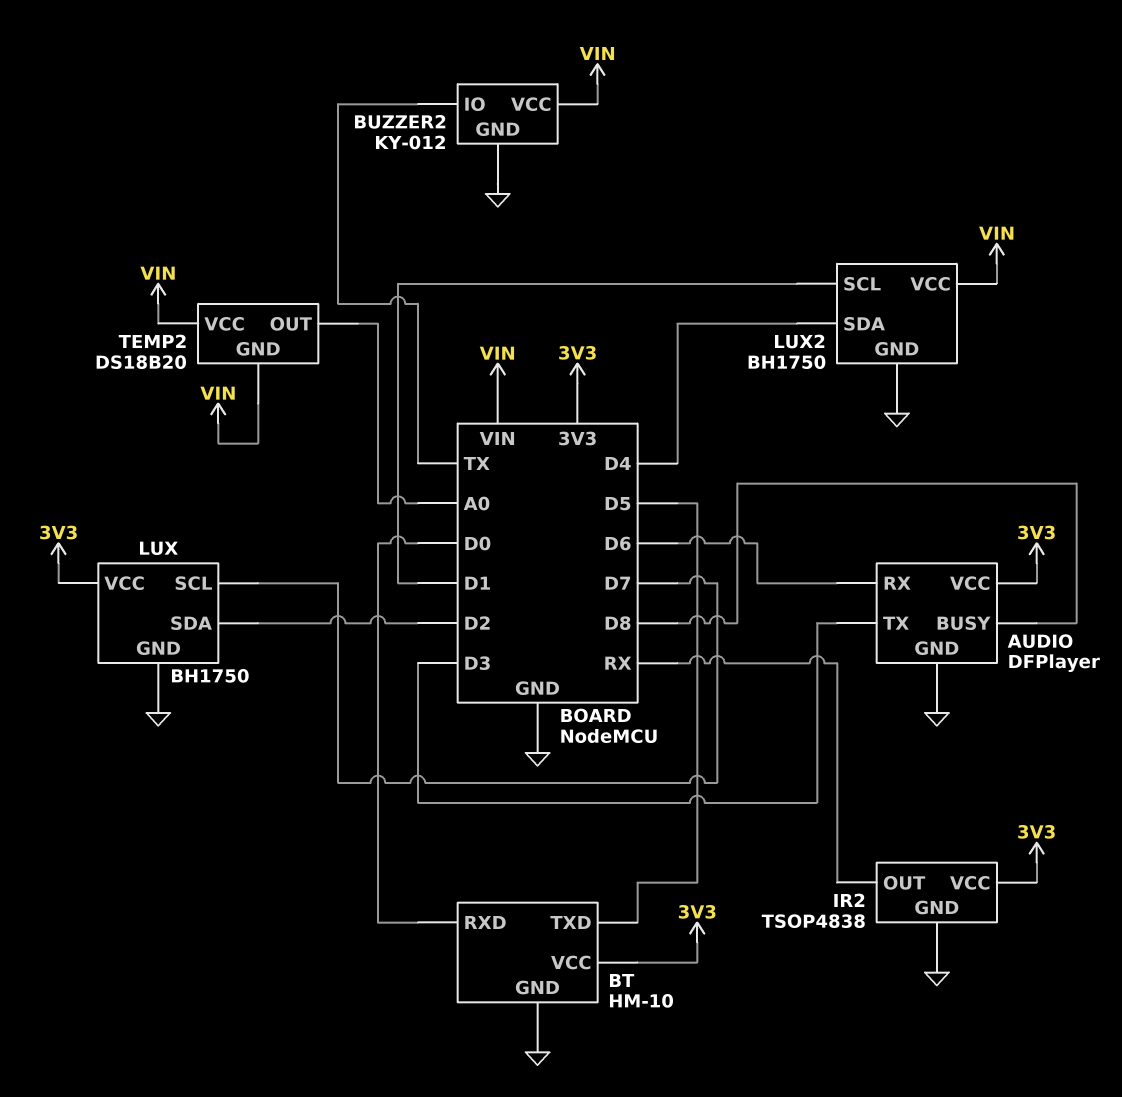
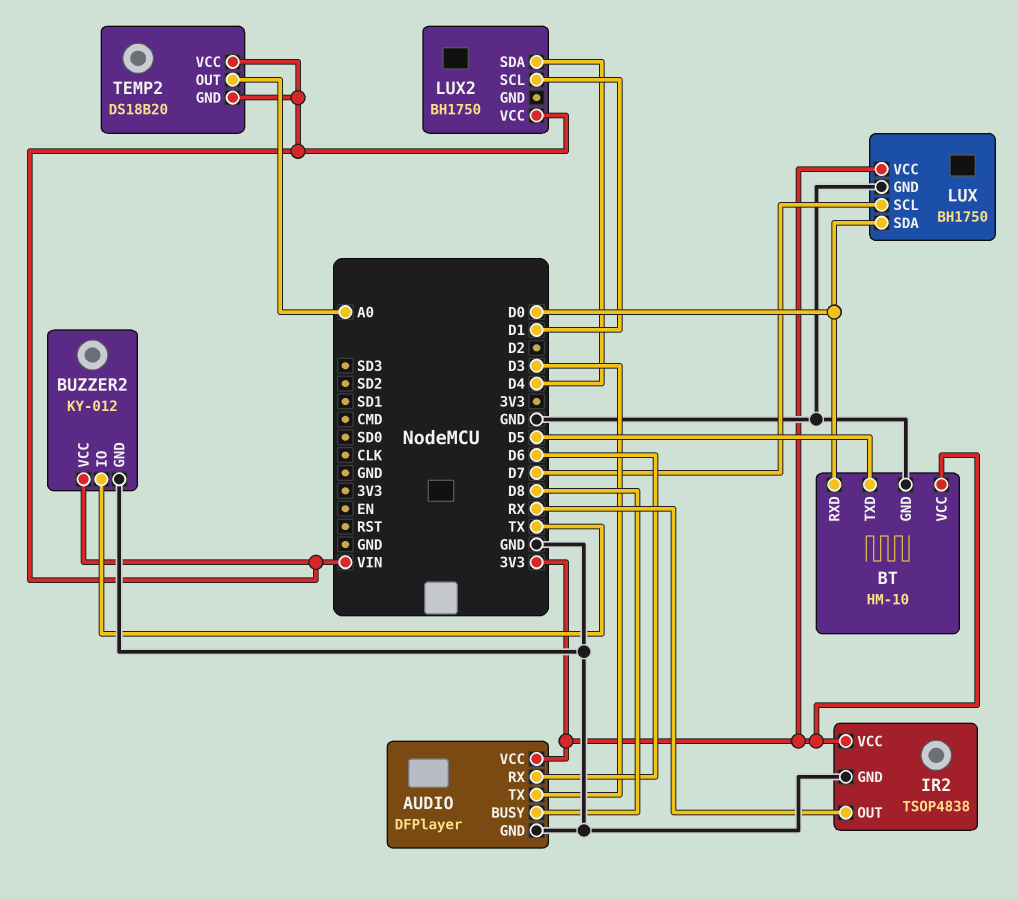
LUX pin SDA: D2 -> D0
LUX2 pin GND: GND -> none

